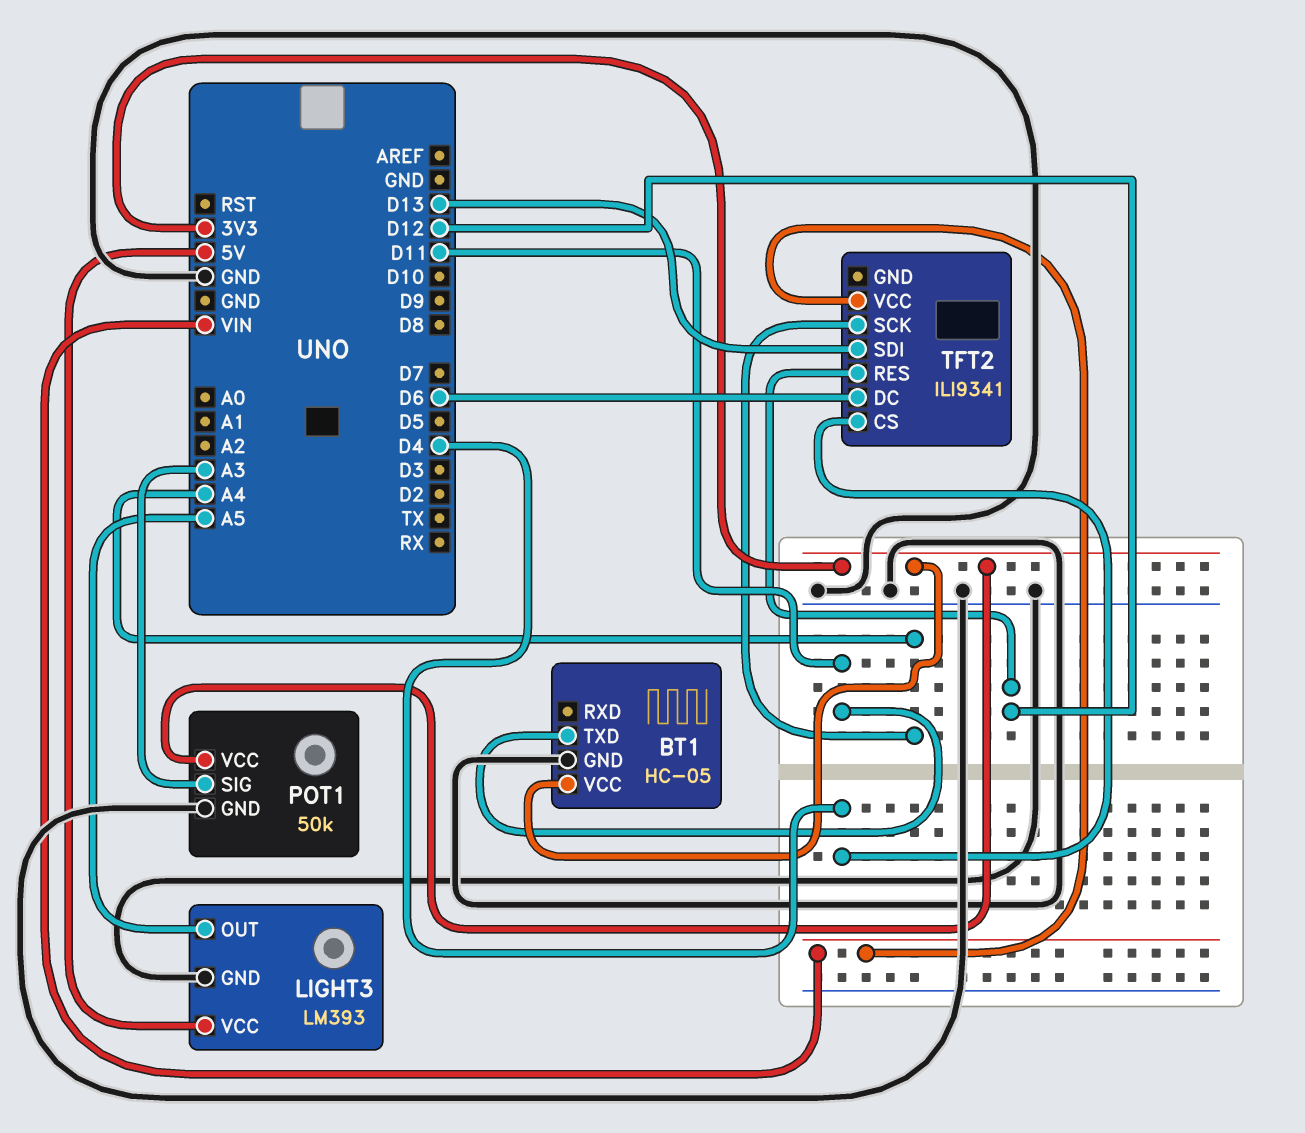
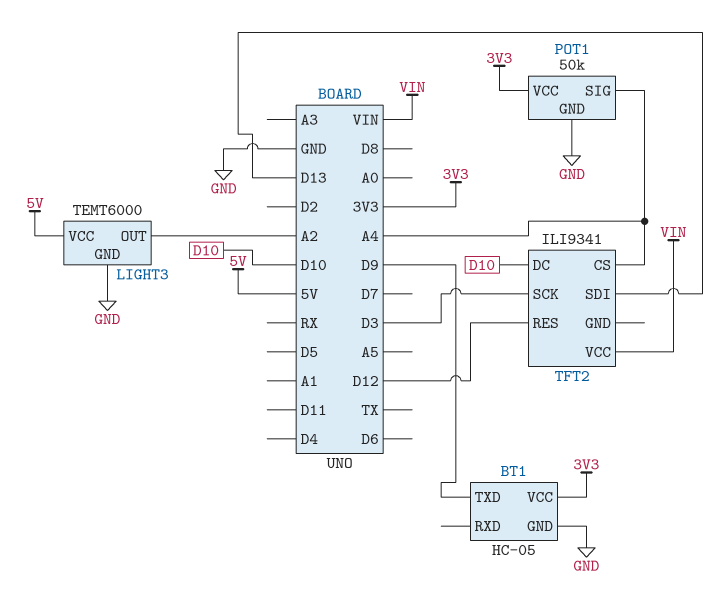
BT1 pin TXD: D11 -> D9
LIGHT3: LM393 -> TEMT6000
LIGHT3 pin OUT: A5 -> A2
POT1 pin SIG: A3 -> A4
TFT2 pin CS: D4 -> A4
TFT2 pin DC: D6 -> D10
TFT2 pin SCK: A4 -> D3

